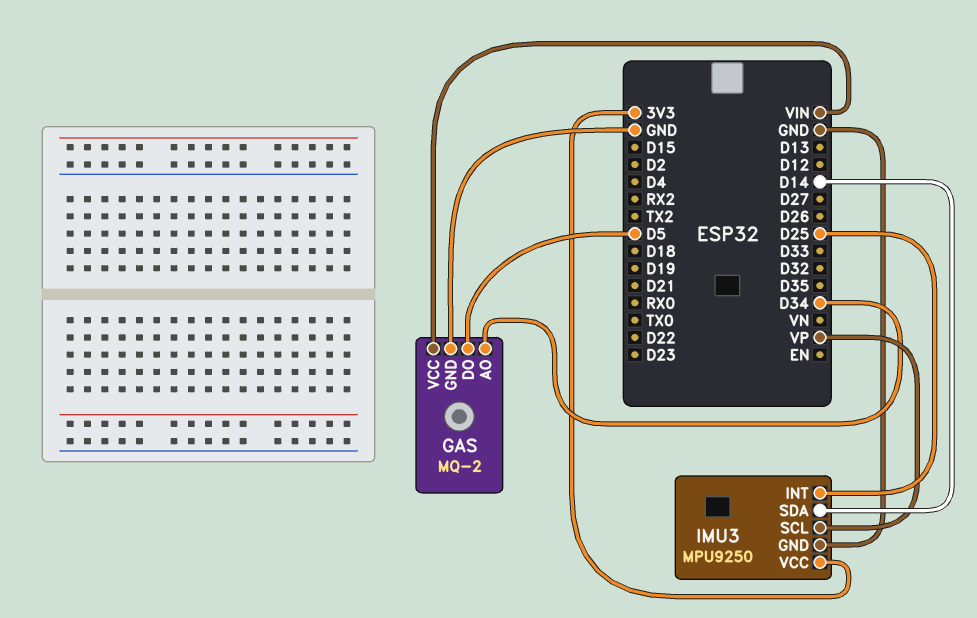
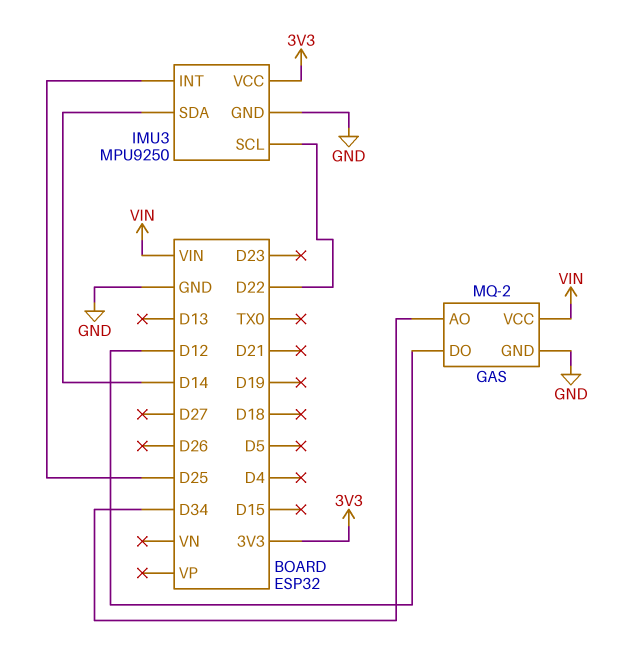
GAS pin DO: D5 -> D12
IMU3 pin SCL: VP -> D22

